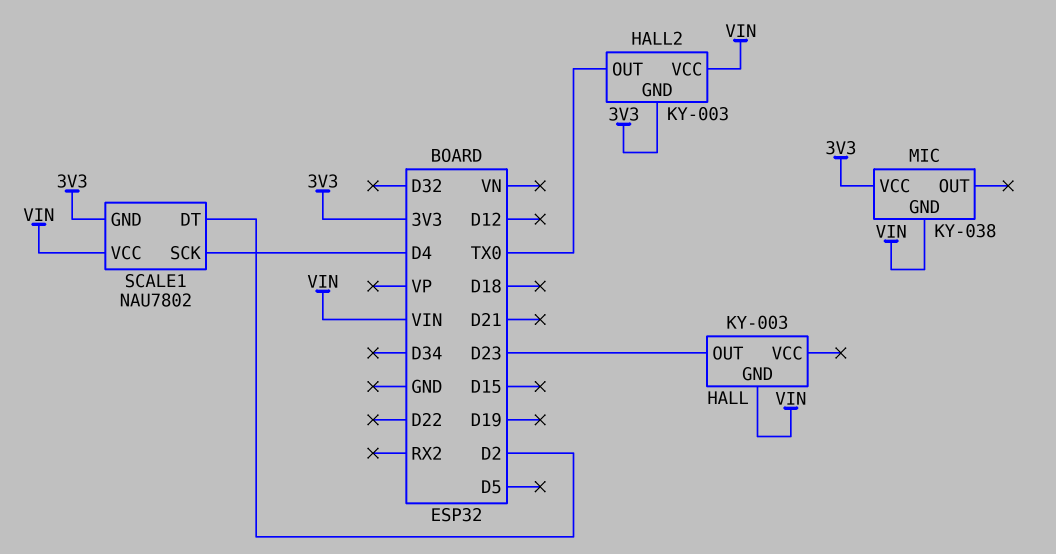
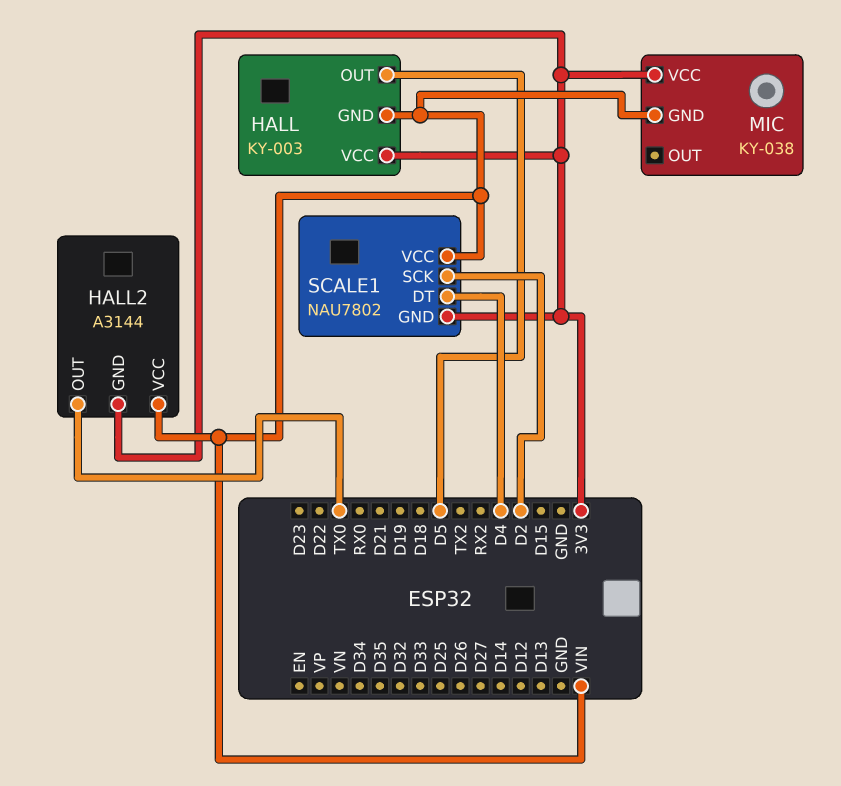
HALL pin OUT: D23 -> D5
HALL pin VCC: none -> 3V3
HALL2: KY-003 -> A3144
SCALE1 pin DT: D2 -> D4
SCALE1 pin SCK: D4 -> D2

